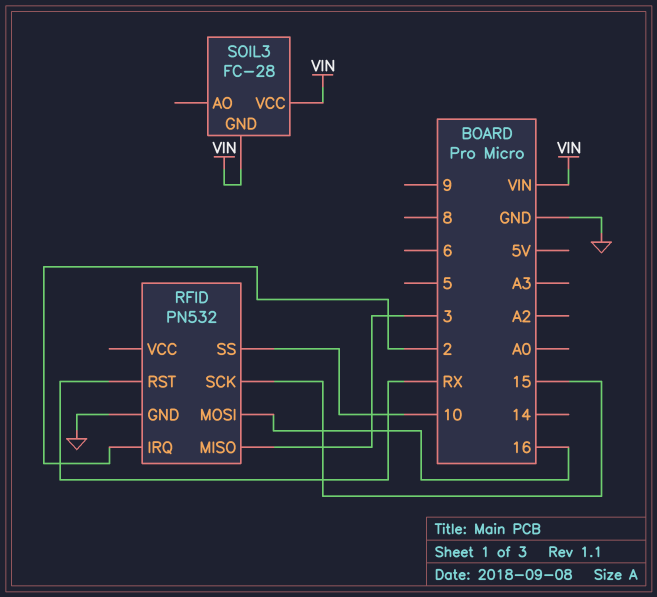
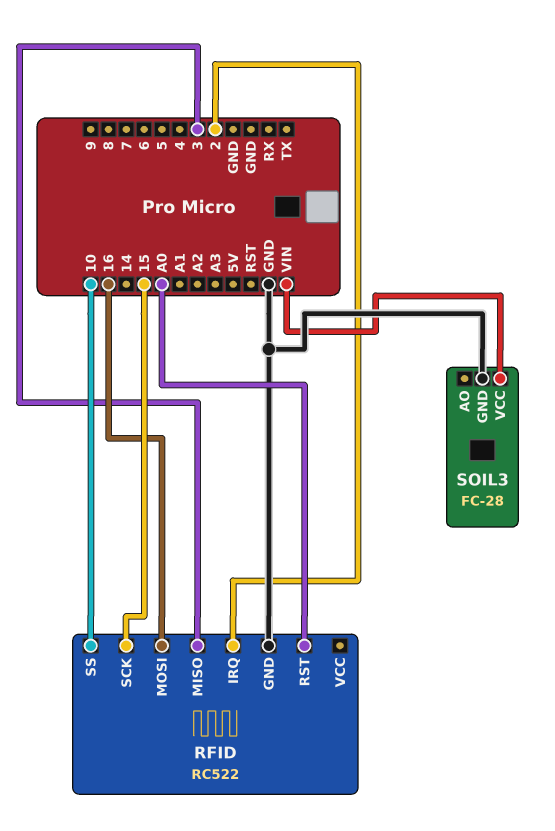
RFID: PN532 -> RC522
RFID pin RST: RX -> A0
SOIL3 pin GND: VIN -> GND

